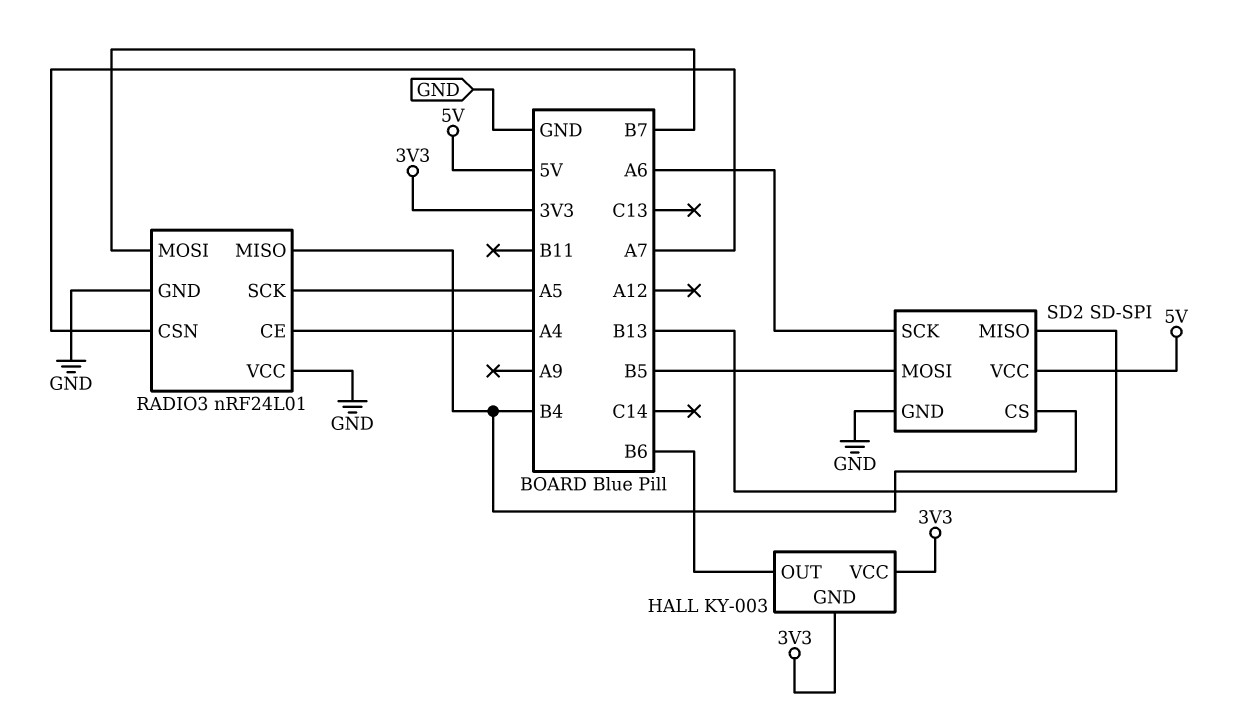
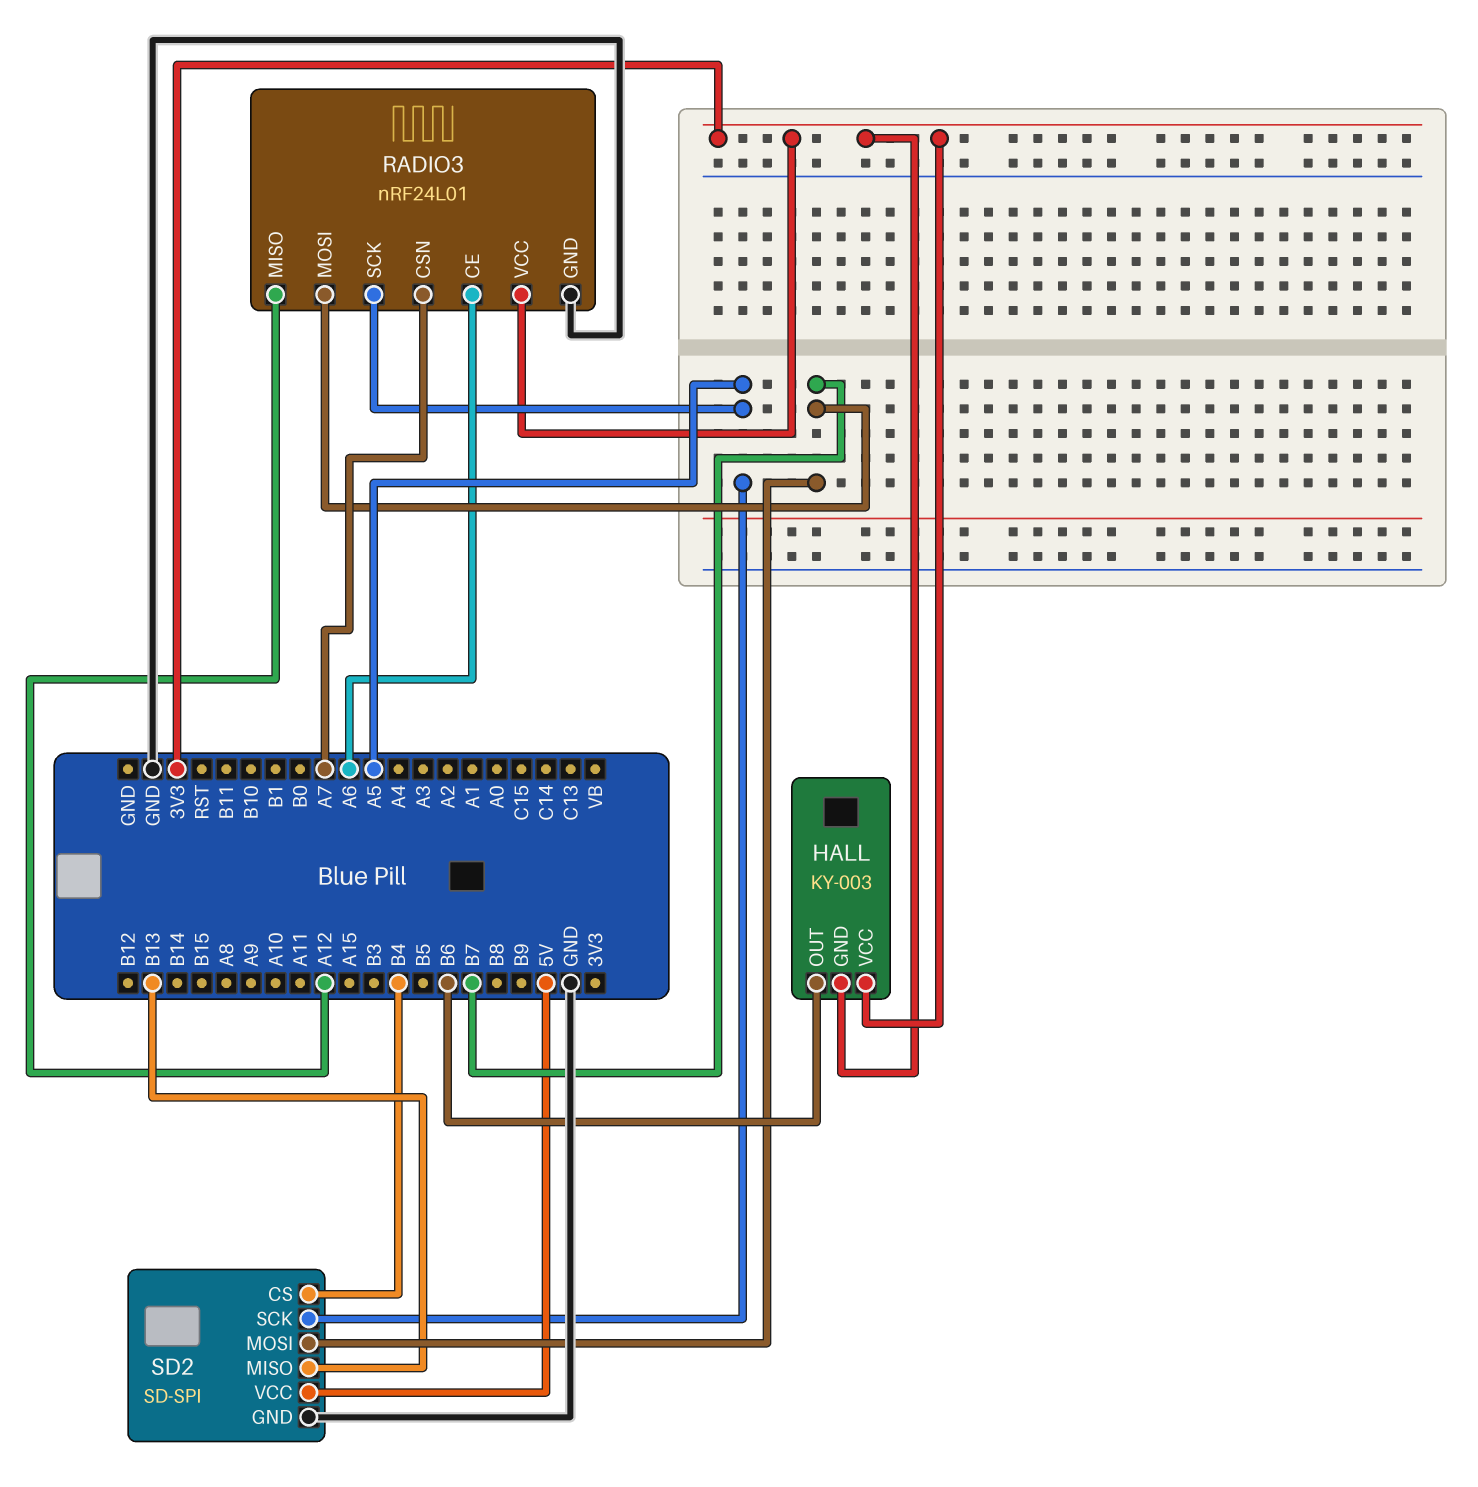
RADIO3 pin CE: A4 -> A6
RADIO3 pin MISO: B4 -> A12
RADIO3 pin VCC: GND -> 3V3
SD2 pin MOSI: B5 -> B7
SD2 pin SCK: A6 -> A5

